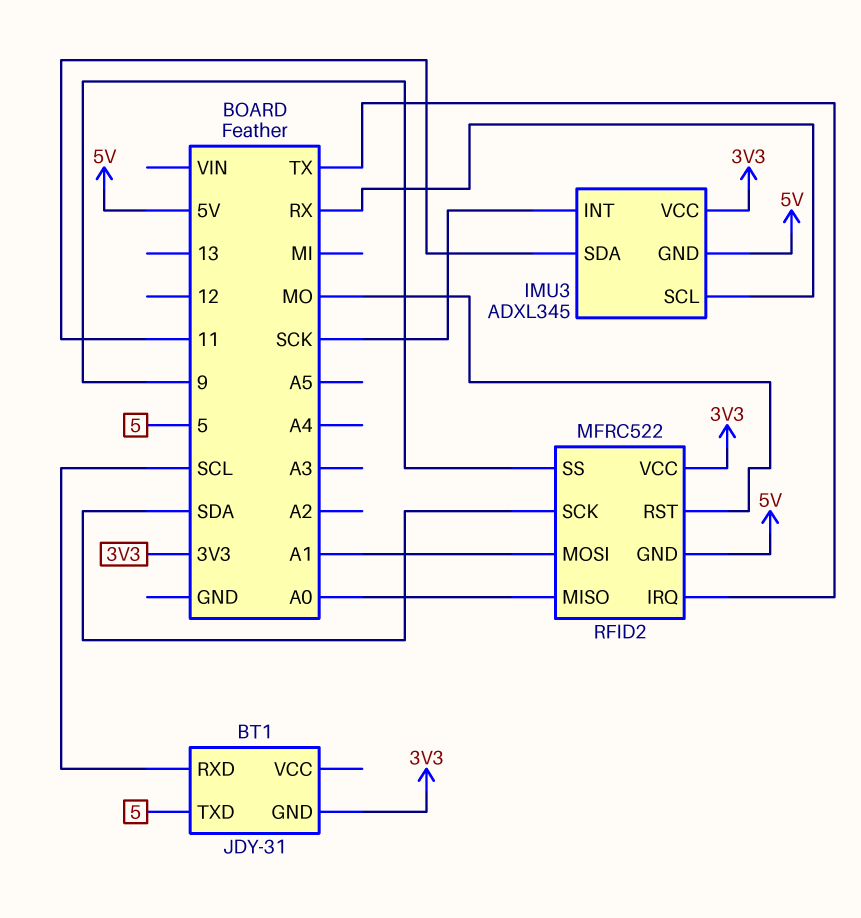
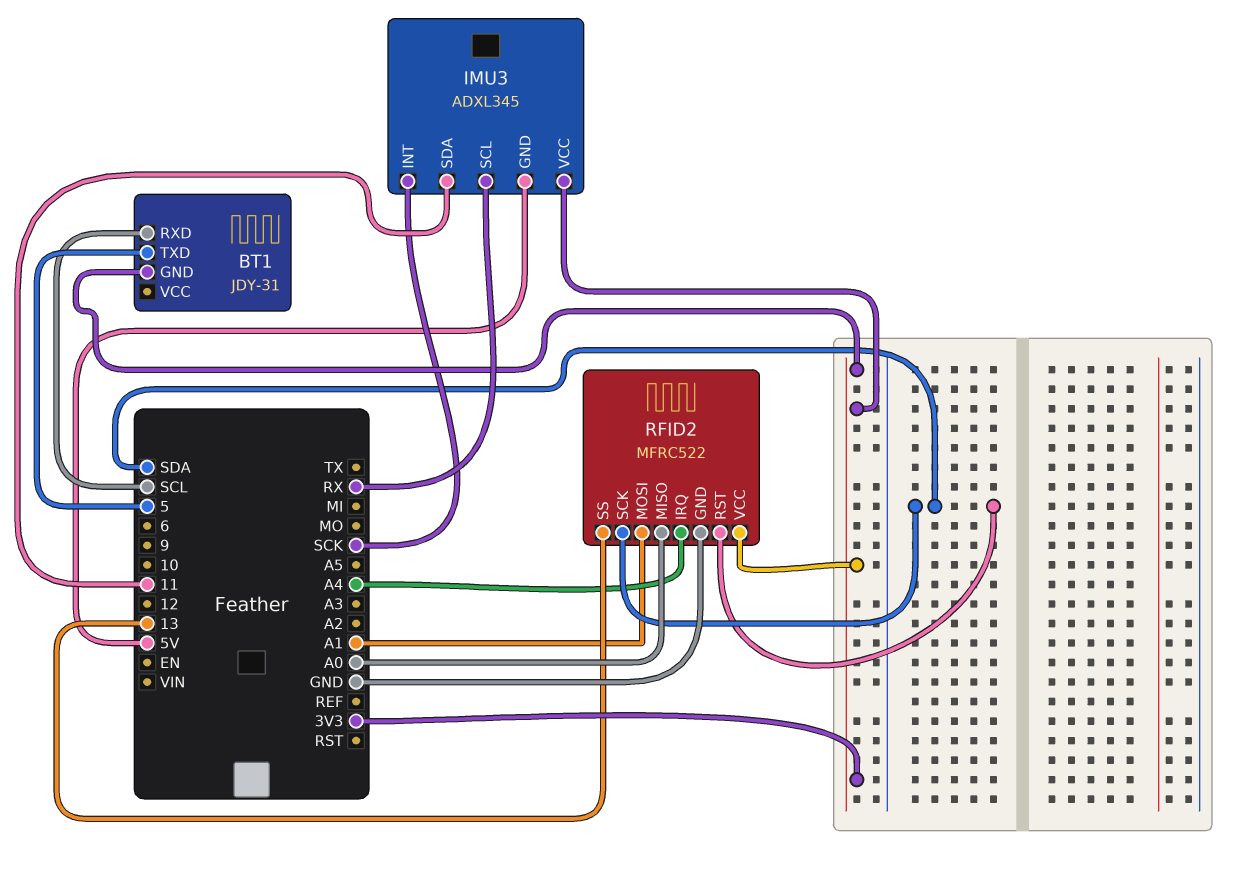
RFID2 pin GND: 5V -> GND
RFID2 pin IRQ: TX -> A4
RFID2 pin RST: MO -> SDA
RFID2 pin SS: 9 -> 13

